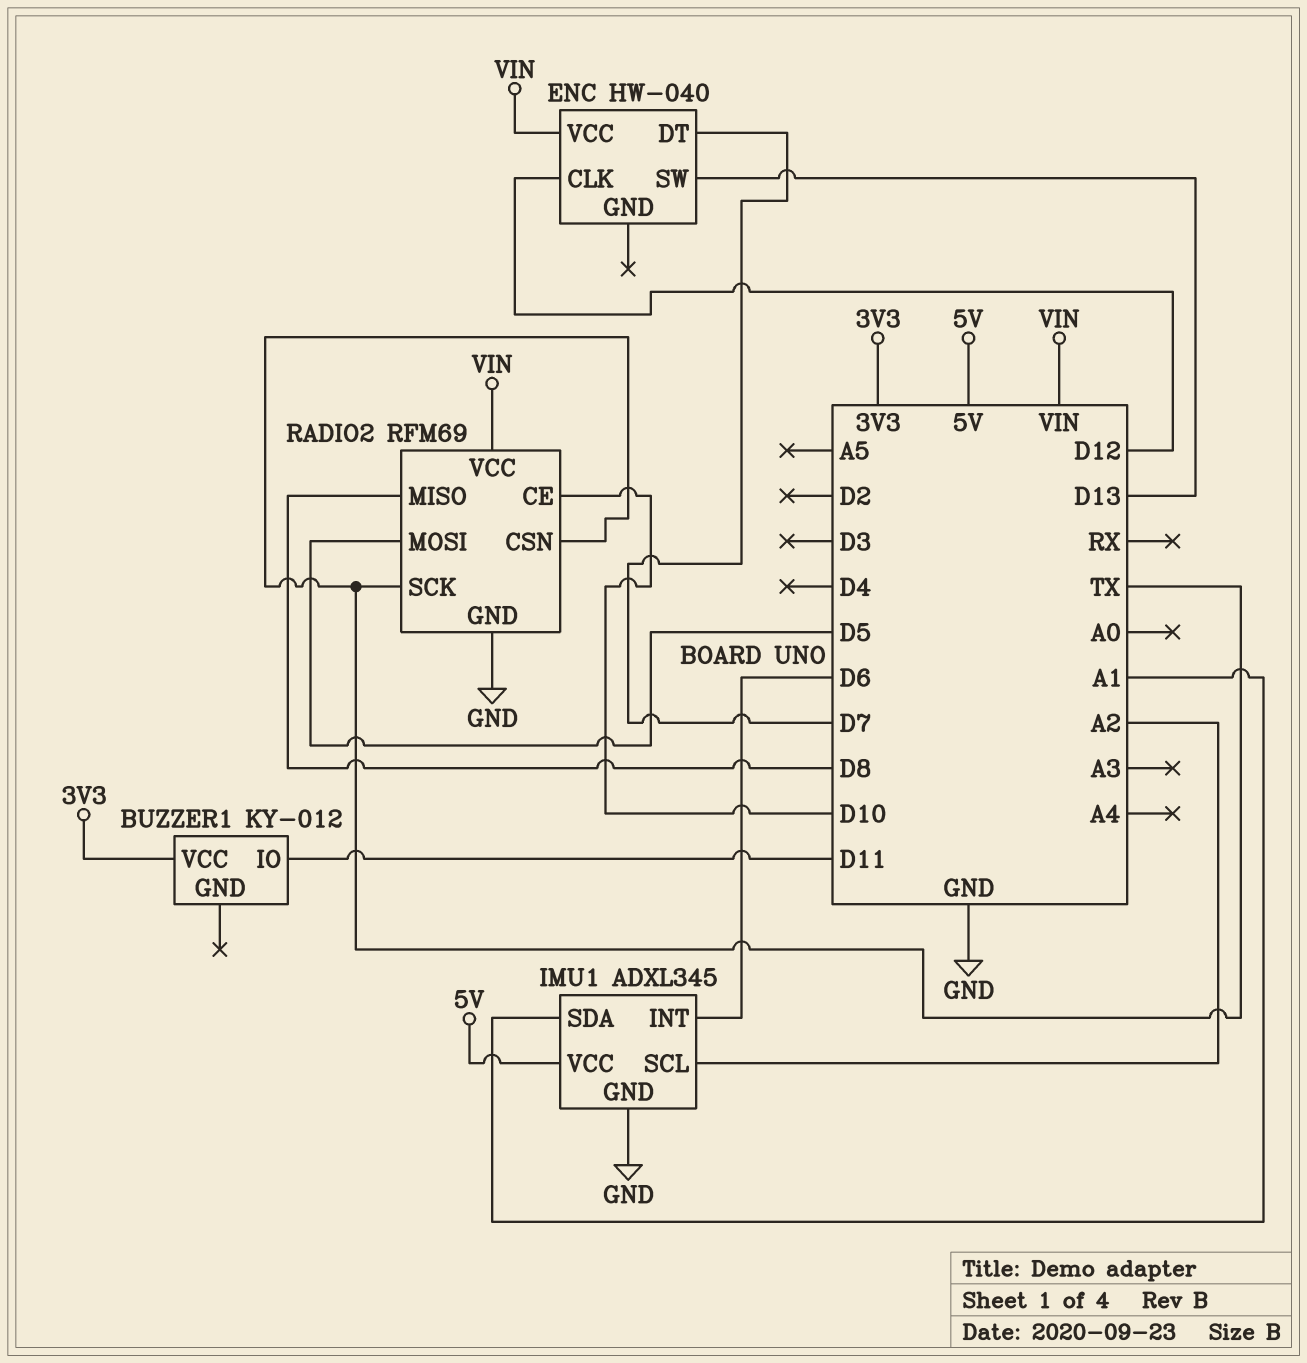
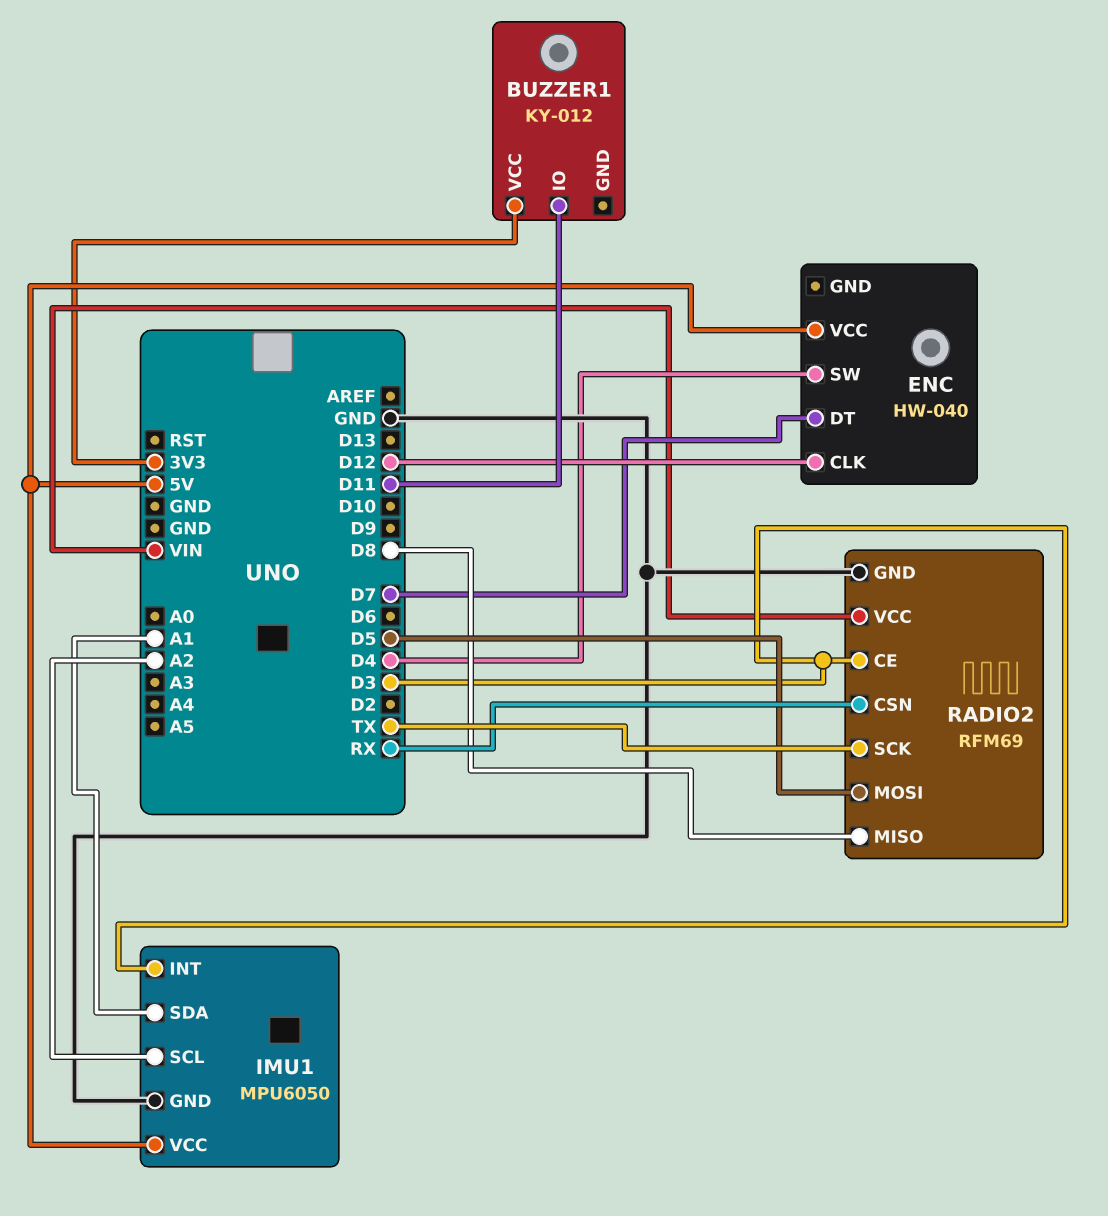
ENC pin SW: D13 -> D4
ENC pin VCC: VIN -> 5V
IMU1: ADXL345 -> MPU6050
IMU1 pin INT: D6 -> D3
RADIO2 pin CE: D10 -> D3
RADIO2 pin CSN: TX -> RX

